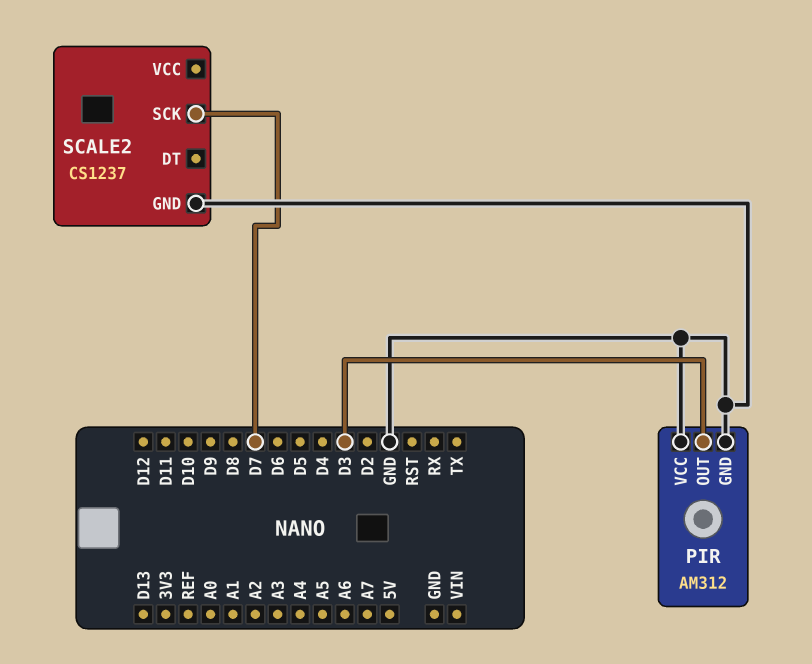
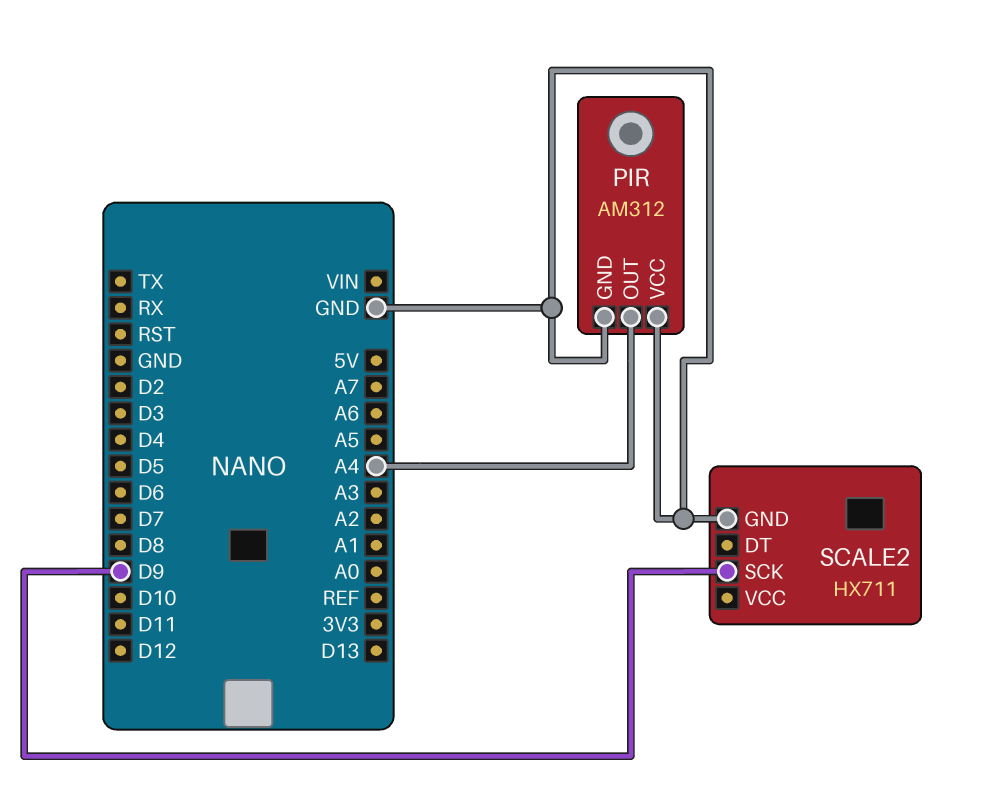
PIR pin OUT: D3 -> A4
SCALE2: CS1237 -> HX711
SCALE2 pin SCK: D7 -> D9

